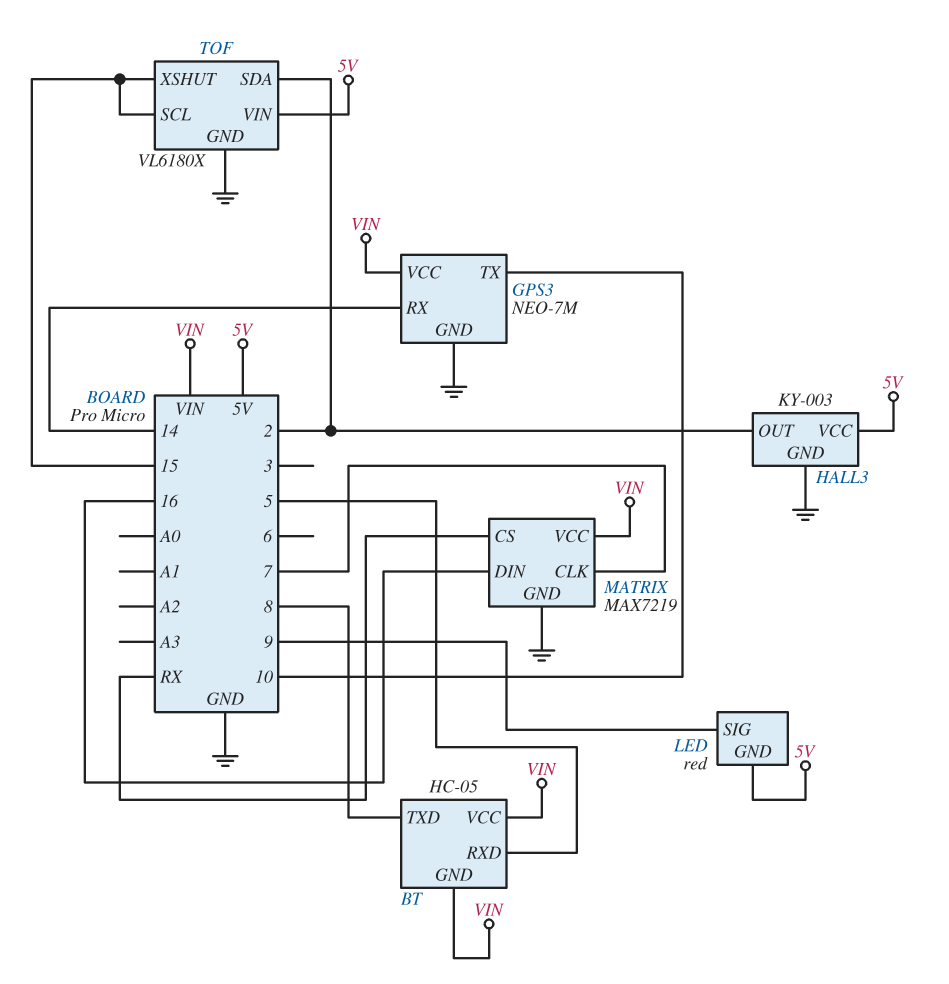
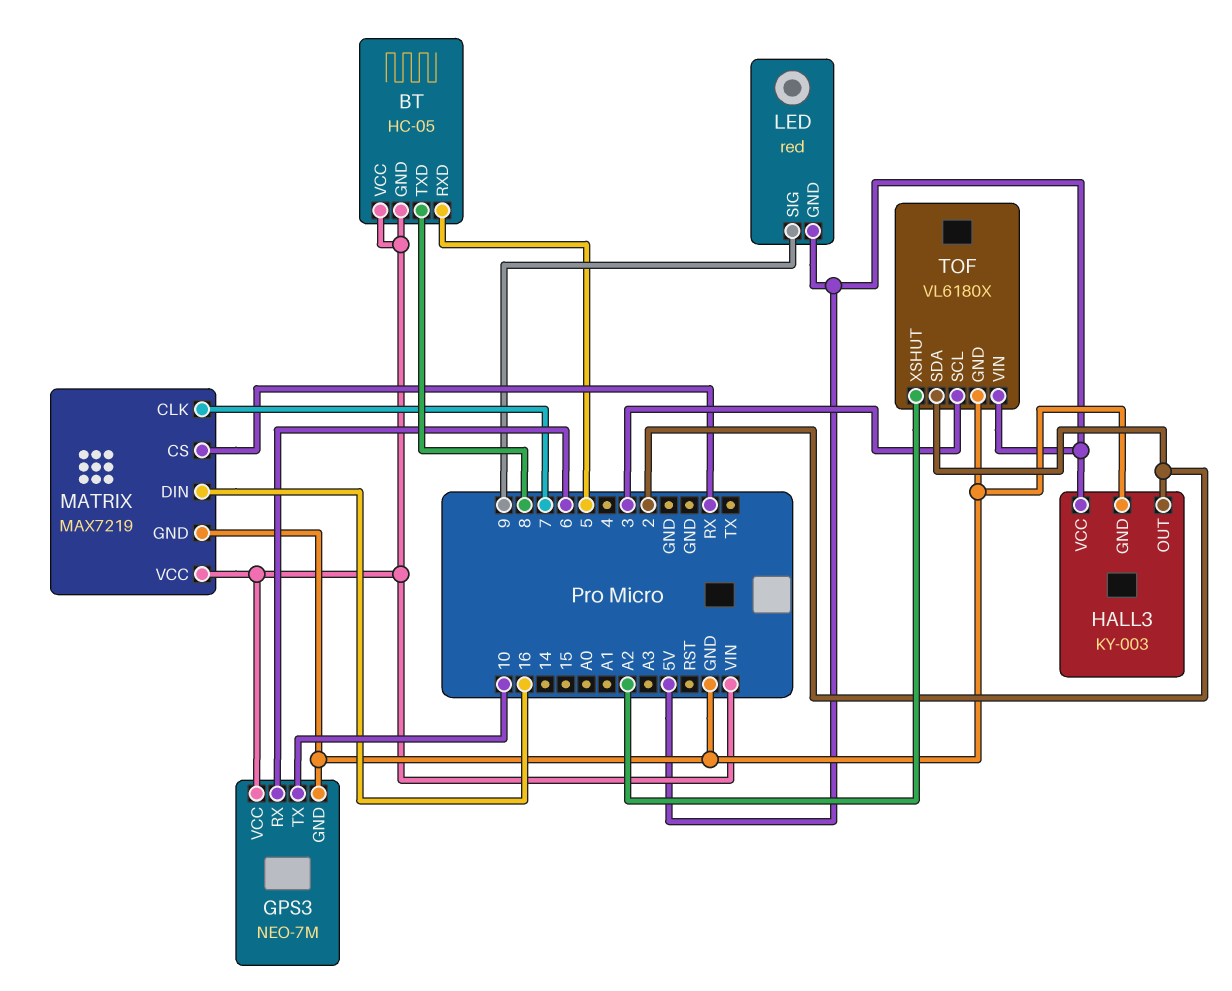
GPS3 pin RX: 14 -> 6
TOF pin SCL: 15 -> 3
TOF pin XSHUT: 15 -> A2

